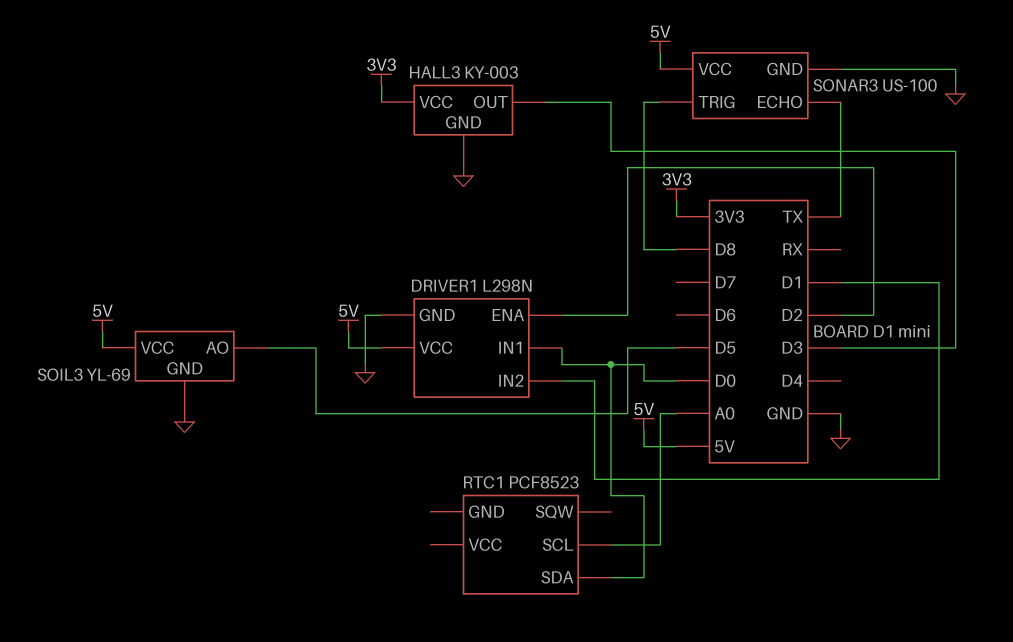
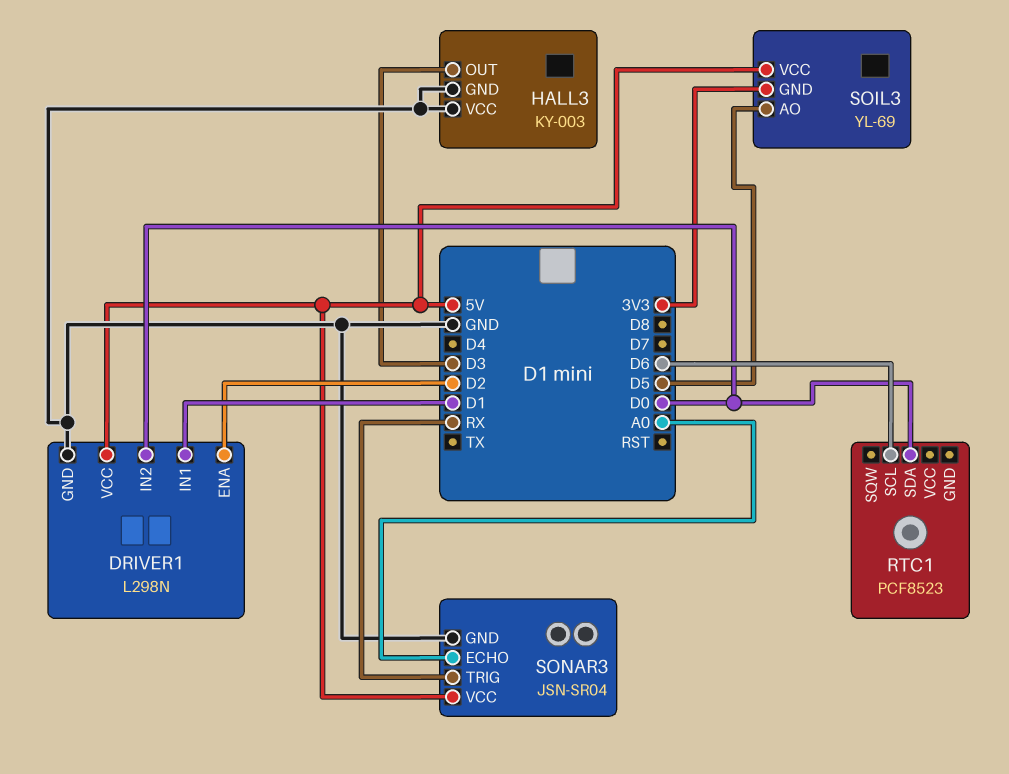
DRIVER1 pin IN1: D0 -> D1
DRIVER1 pin IN2: D1 -> D0
HALL3 pin VCC: 3V3 -> GND
RTC1 pin SCL: A0 -> D6
SOIL3 pin GND: GND -> 3V3
SONAR3: US-100 -> JSN-SR04
SONAR3 pin ECHO: TX -> A0
SONAR3 pin TRIG: D8 -> RX

